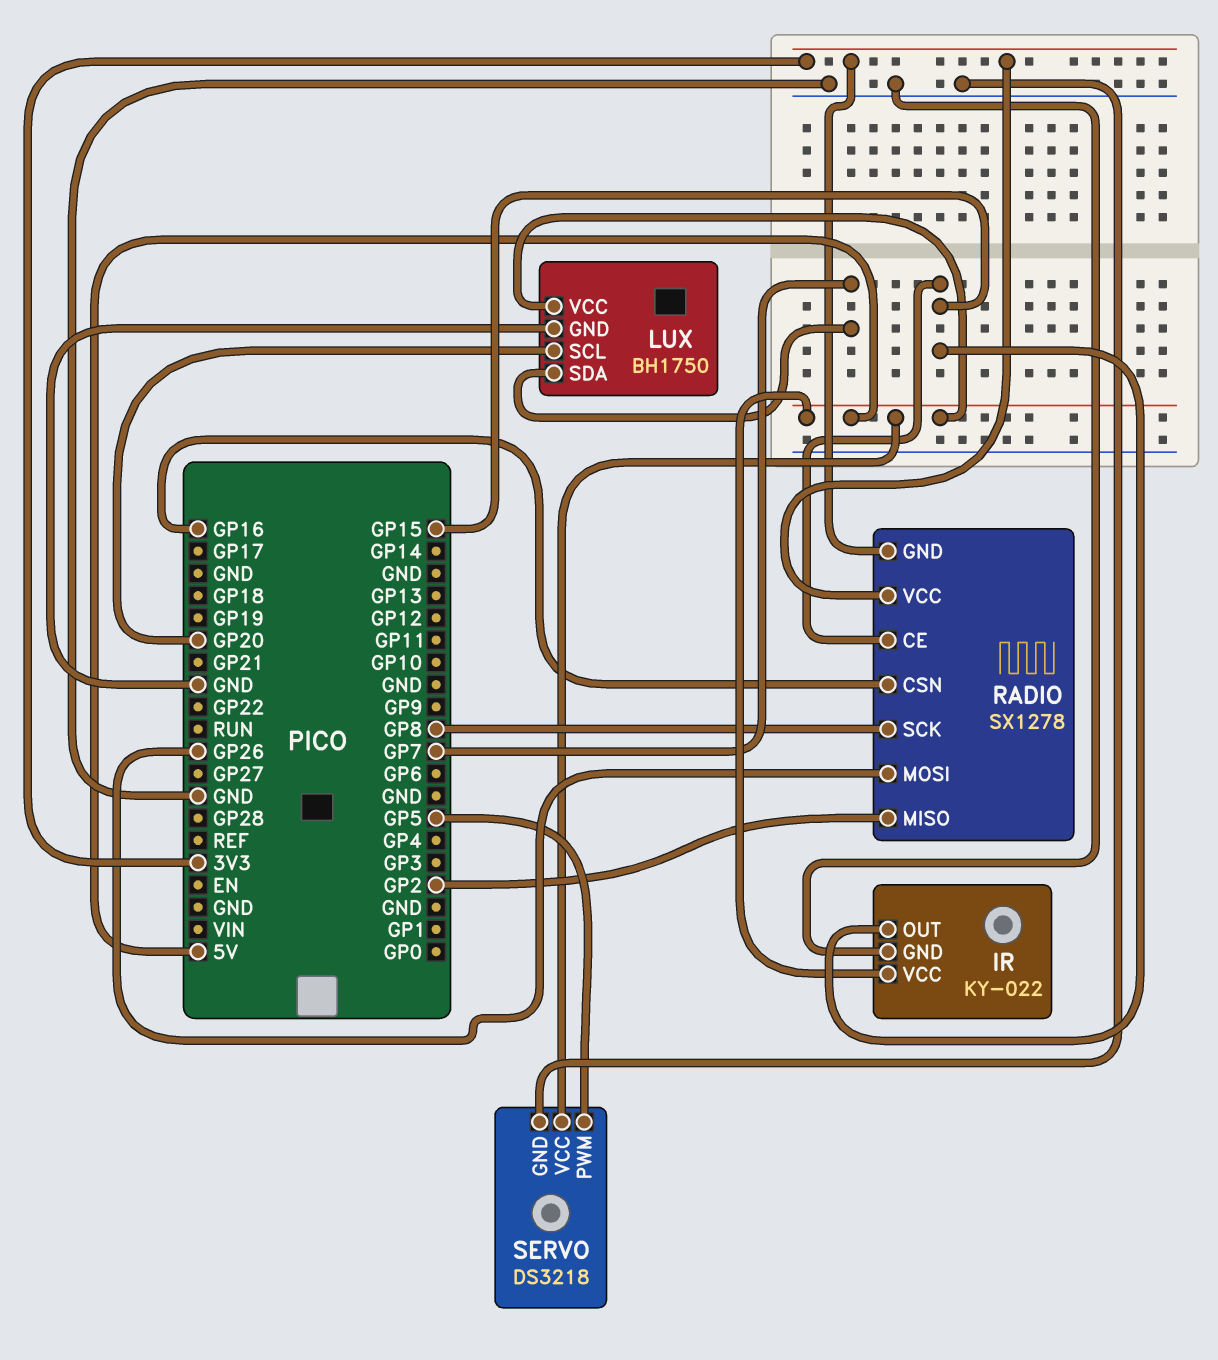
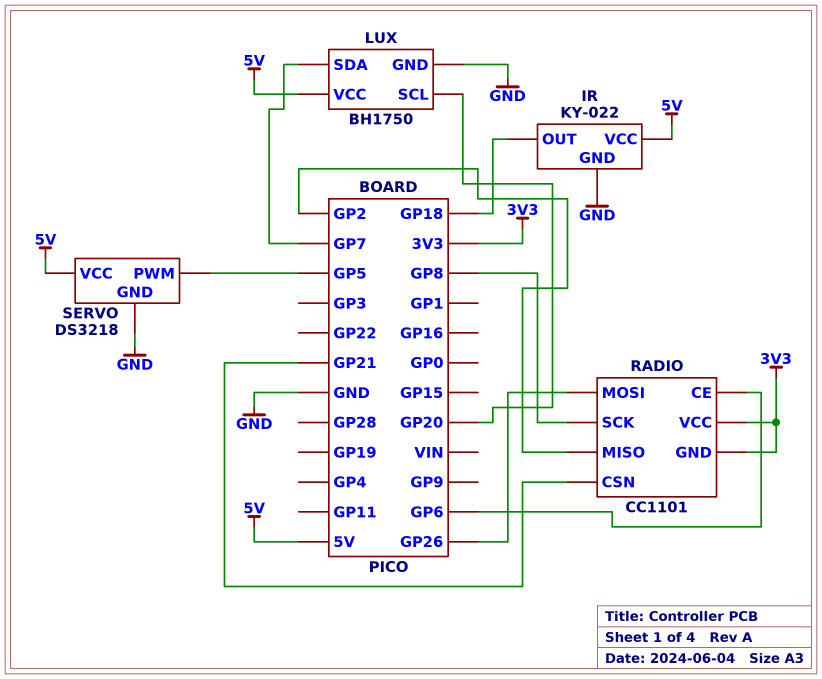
IR pin OUT: GP15 -> GP18
RADIO: SX1278 -> CC1101
RADIO pin CE: GP15 -> GP6
RADIO pin CSN: GP16 -> GP21

